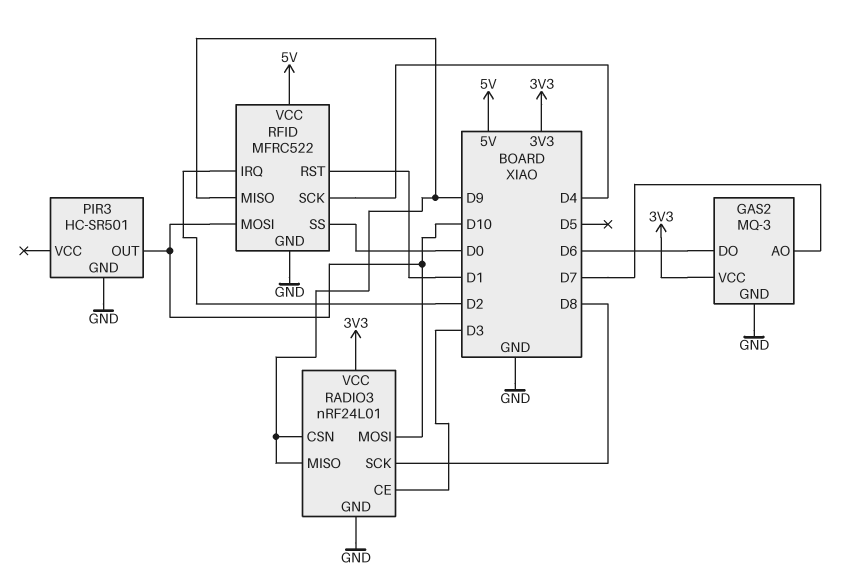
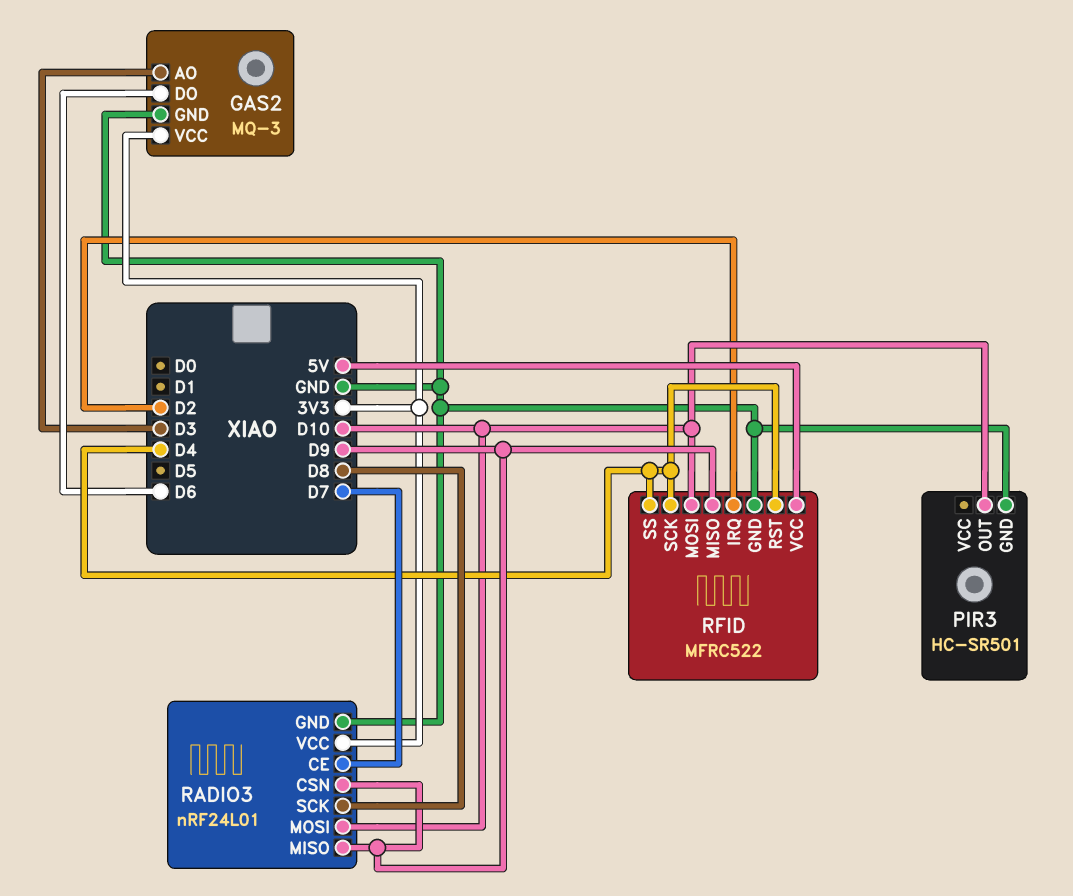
GAS2 pin AO: D7 -> D3
RADIO3 pin CE: D3 -> D7
RFID pin RST: D1 -> D4
RFID pin SS: D0 -> D4

